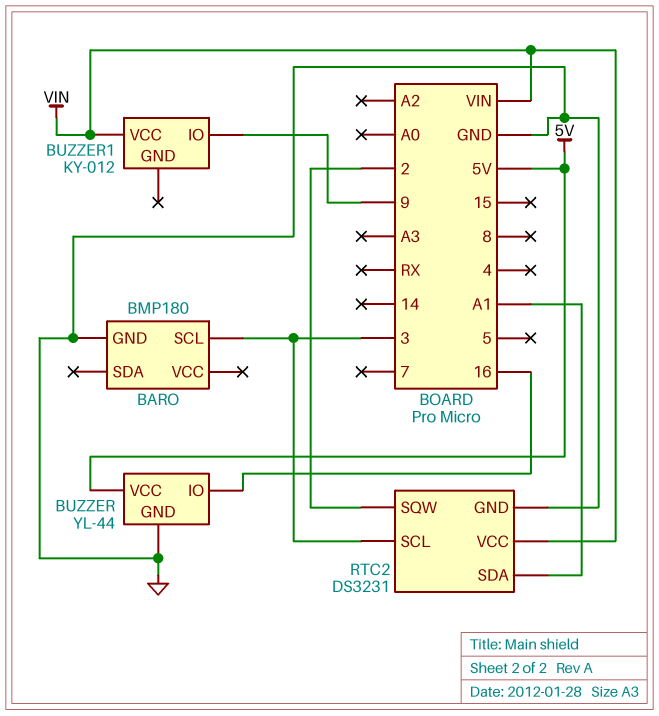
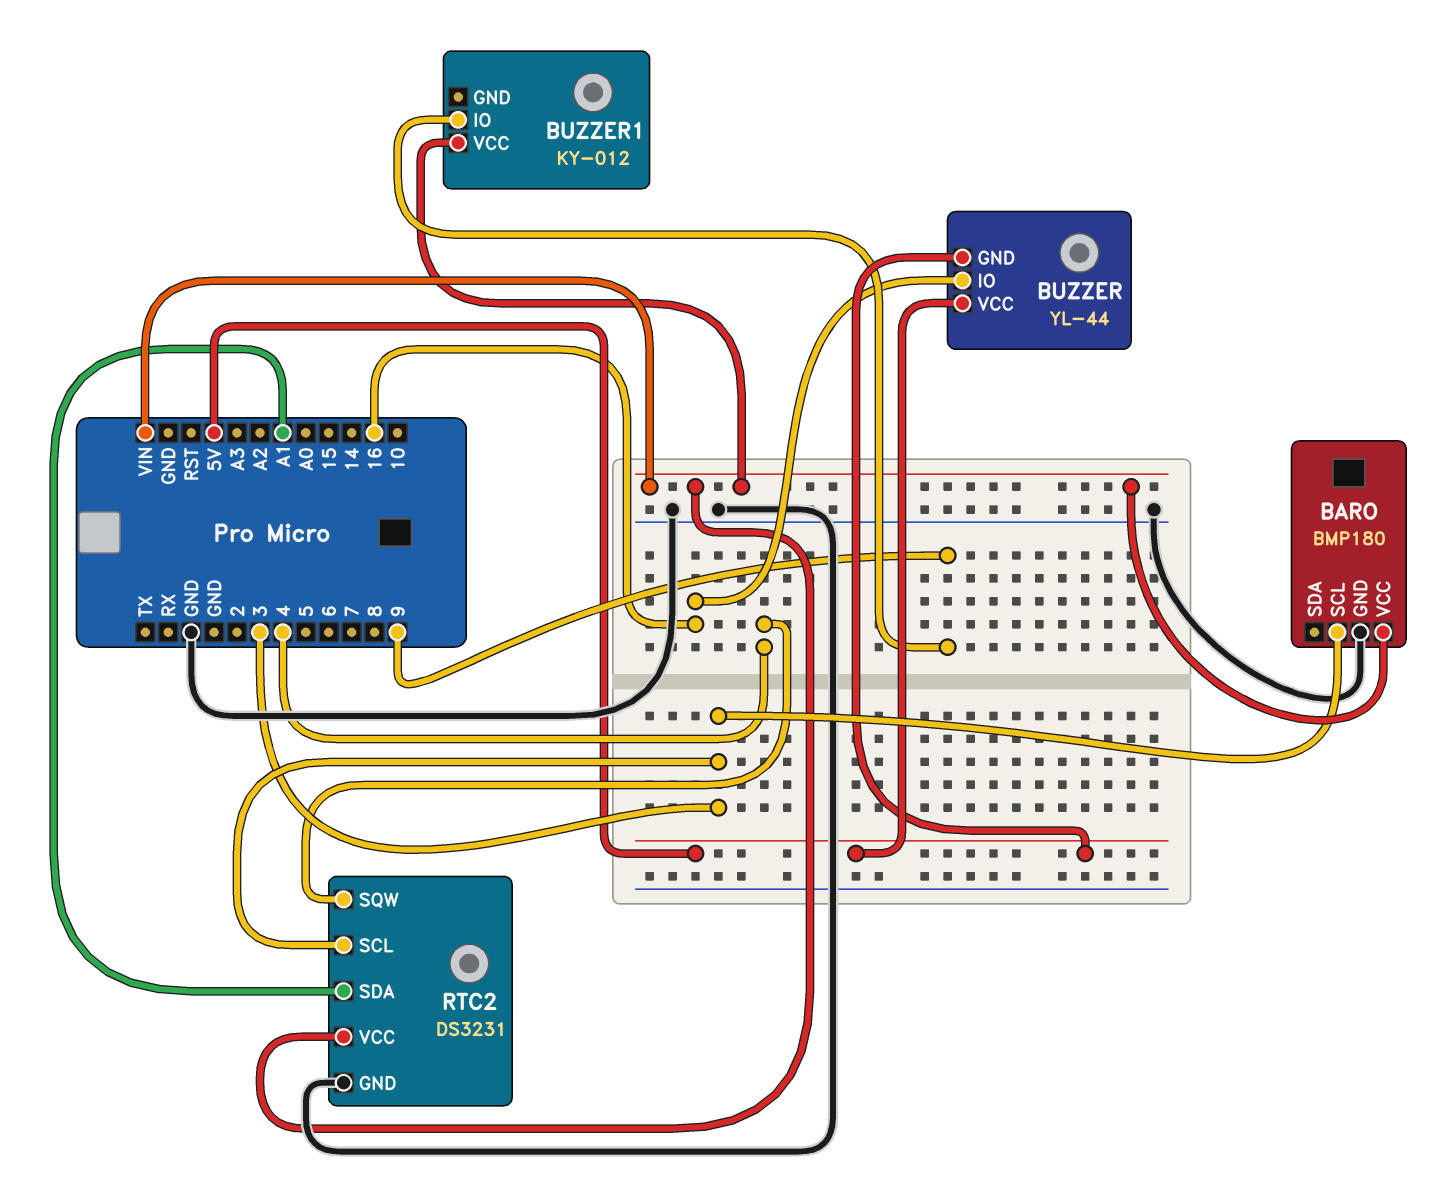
BARO pin VCC: none -> VIN
BUZZER pin GND: GND -> 5V
RTC2 pin SQW: 2 -> 4

